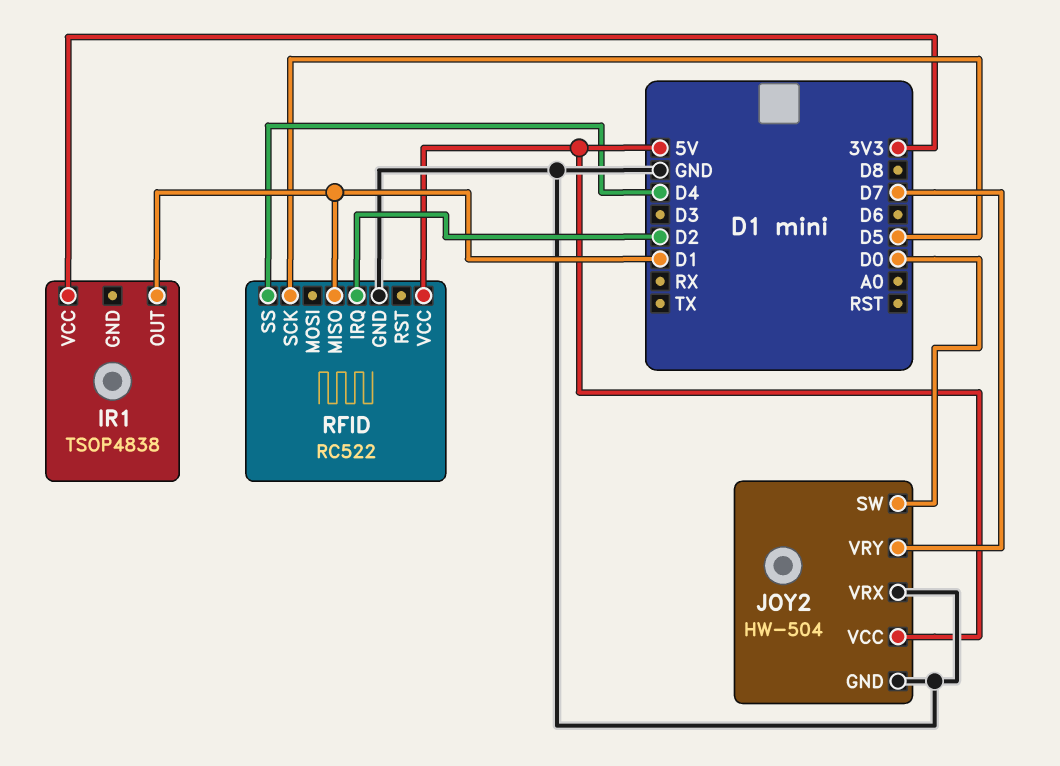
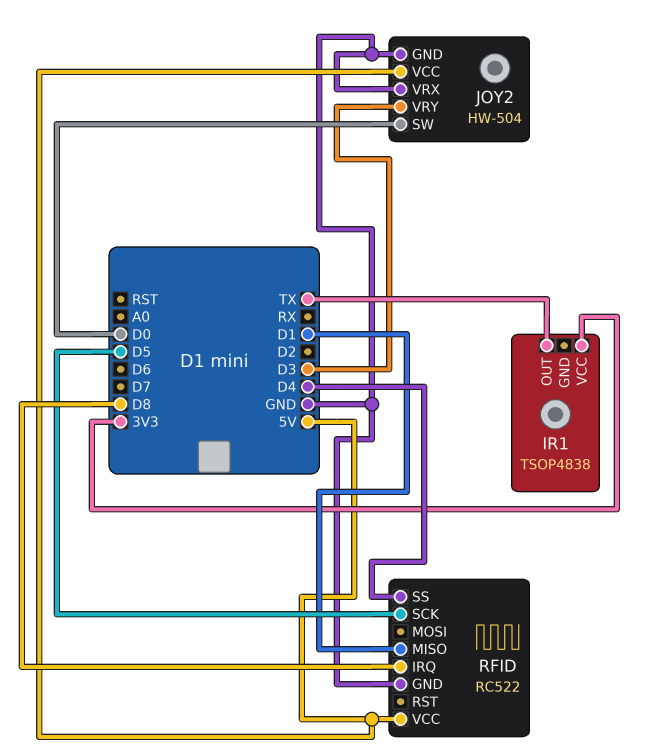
IR1 pin OUT: D1 -> TX
JOY2 pin VRY: D7 -> D3
RFID pin IRQ: D2 -> D8

